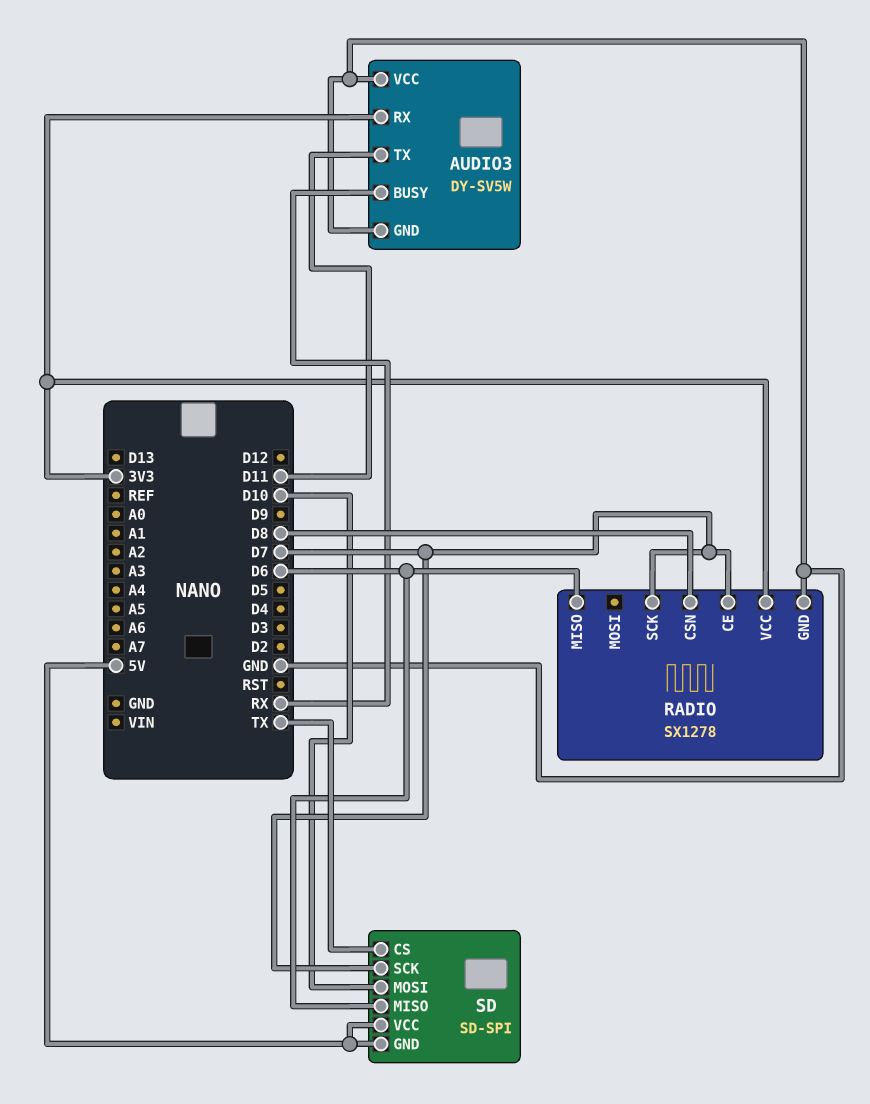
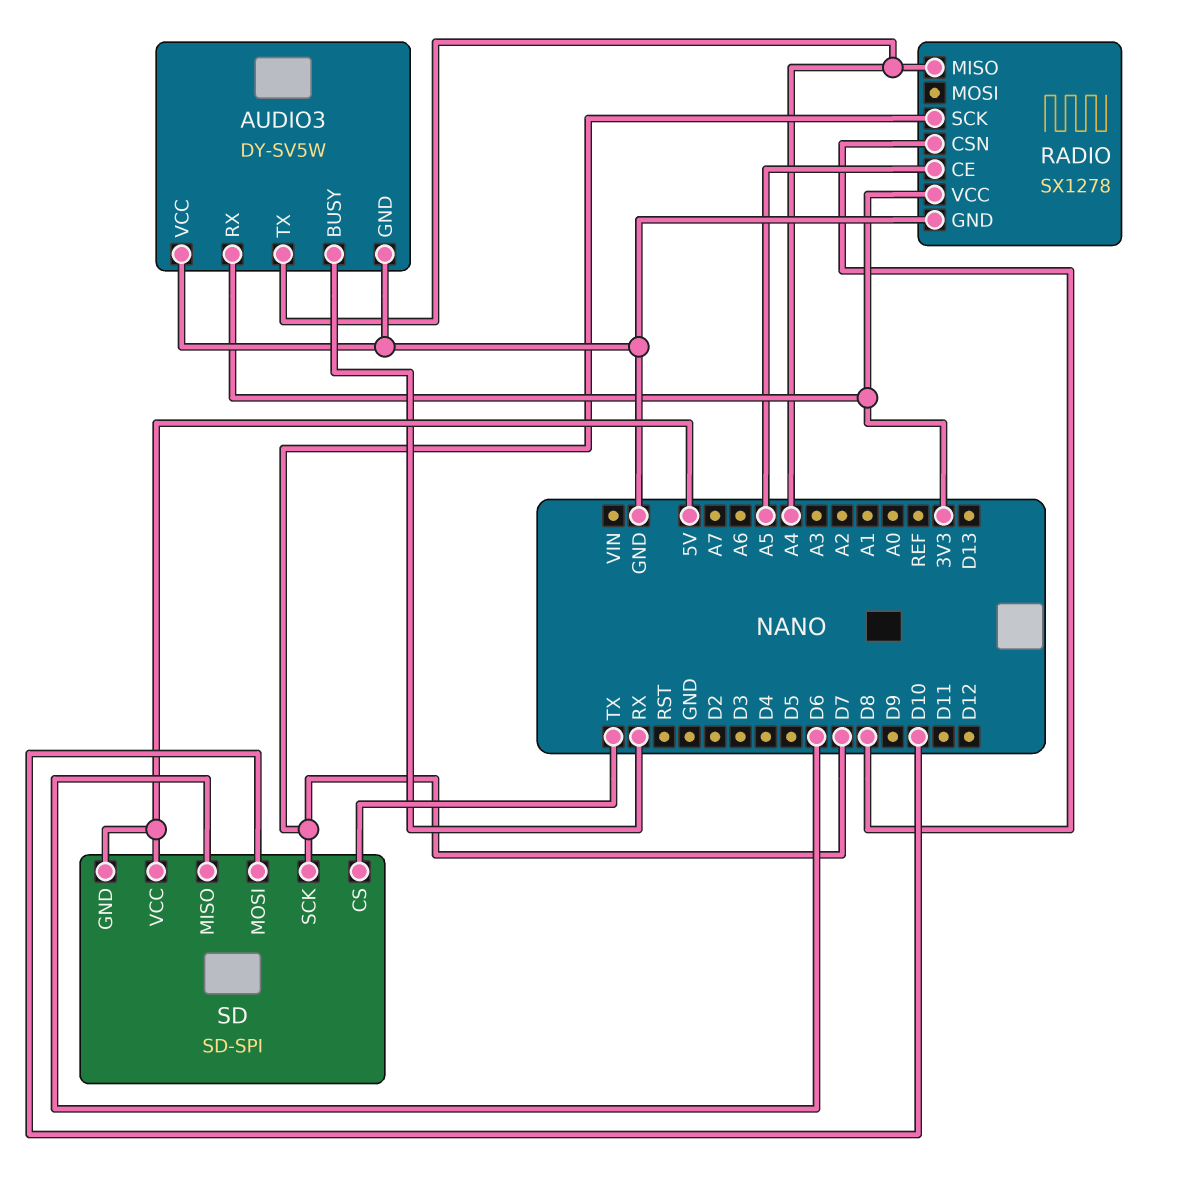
AUDIO3 pin TX: D11 -> A4
RADIO pin CE: D7 -> A5
RADIO pin MISO: D6 -> A4

